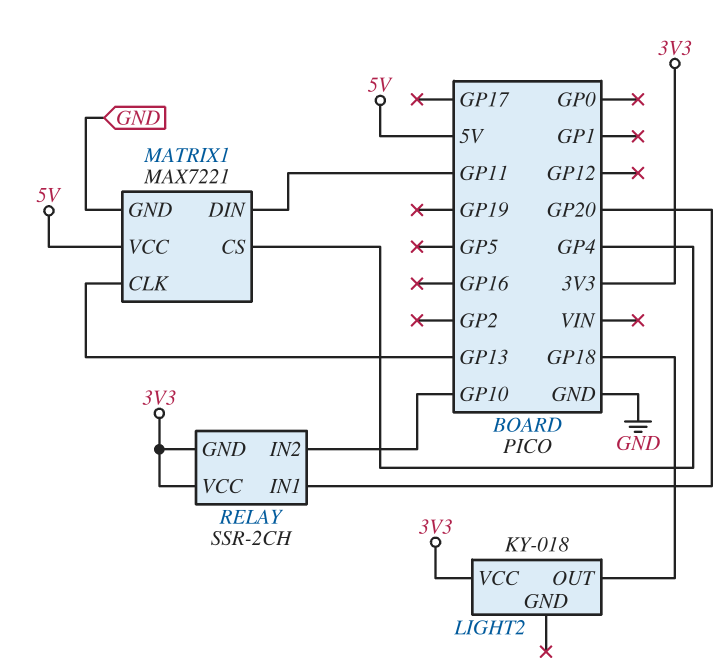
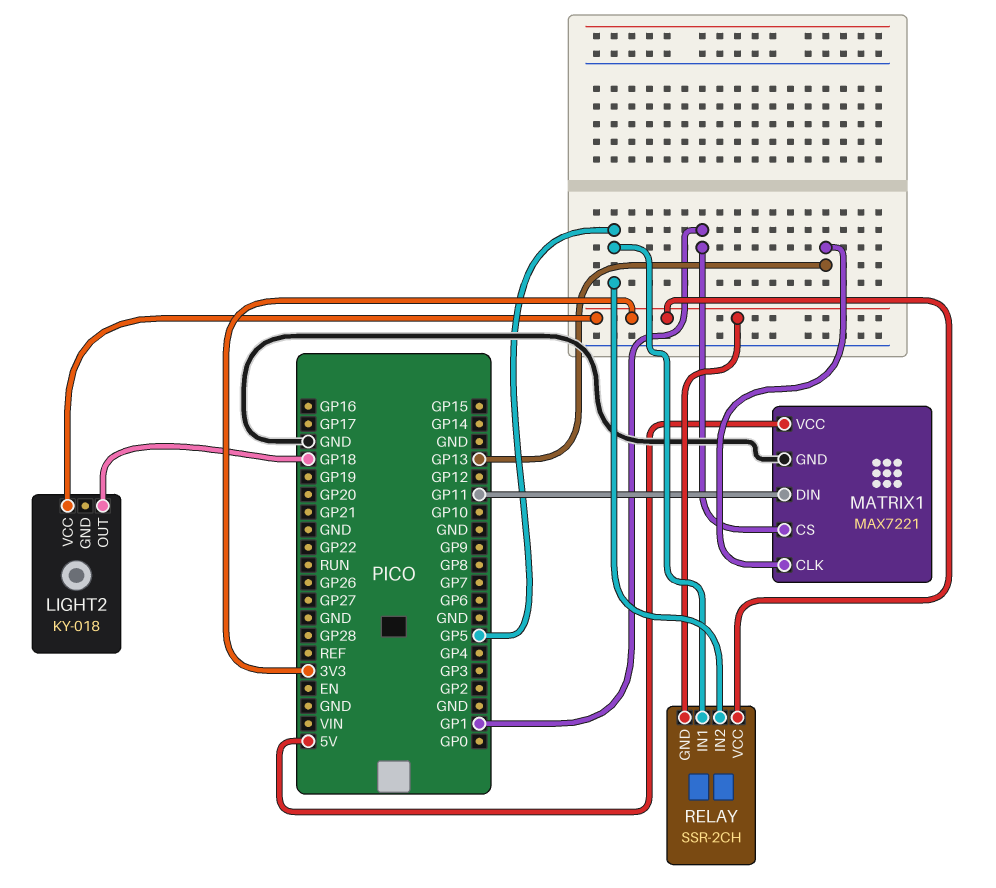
MATRIX1 pin CS: GP4 -> GP1
RELAY pin IN1: GP20 -> GP5
RELAY pin IN2: GP10 -> GP5

